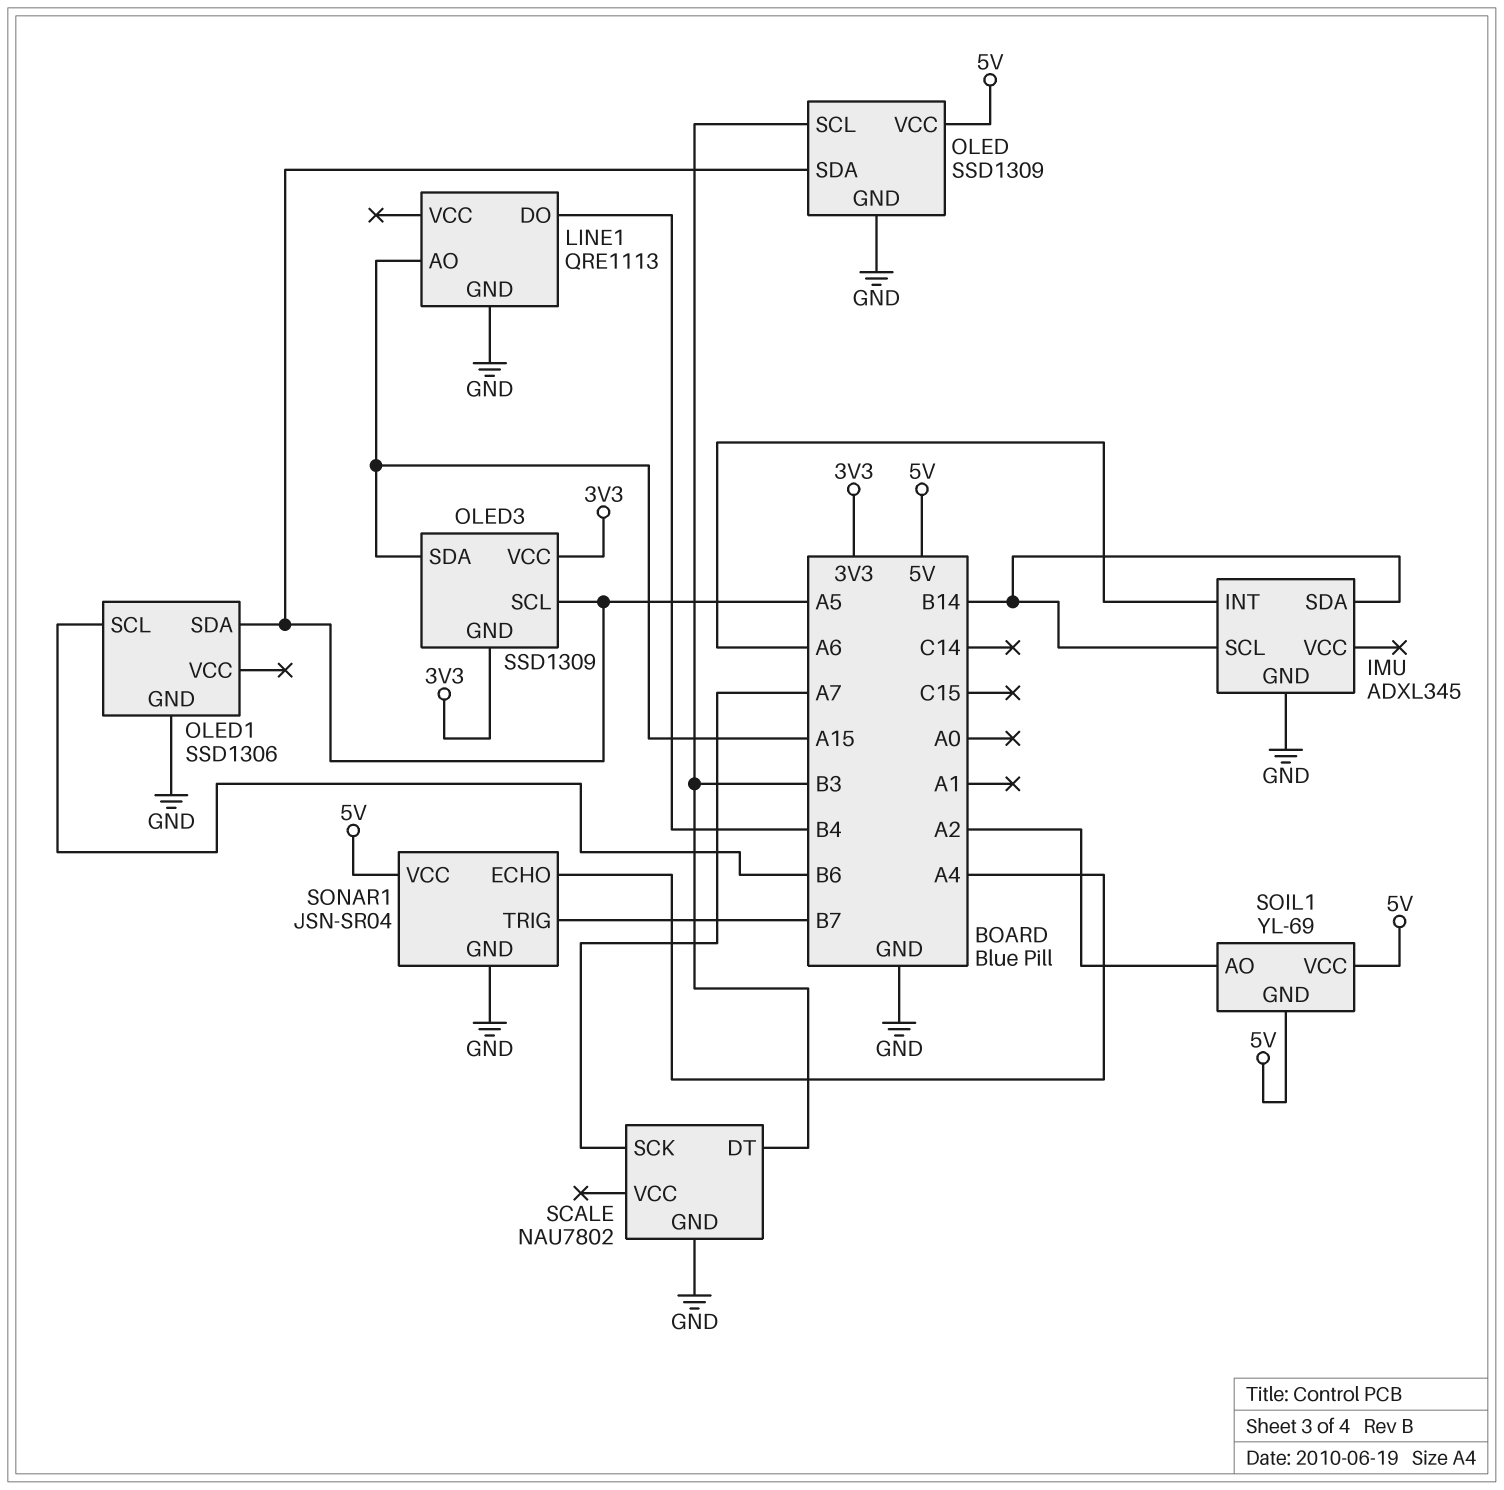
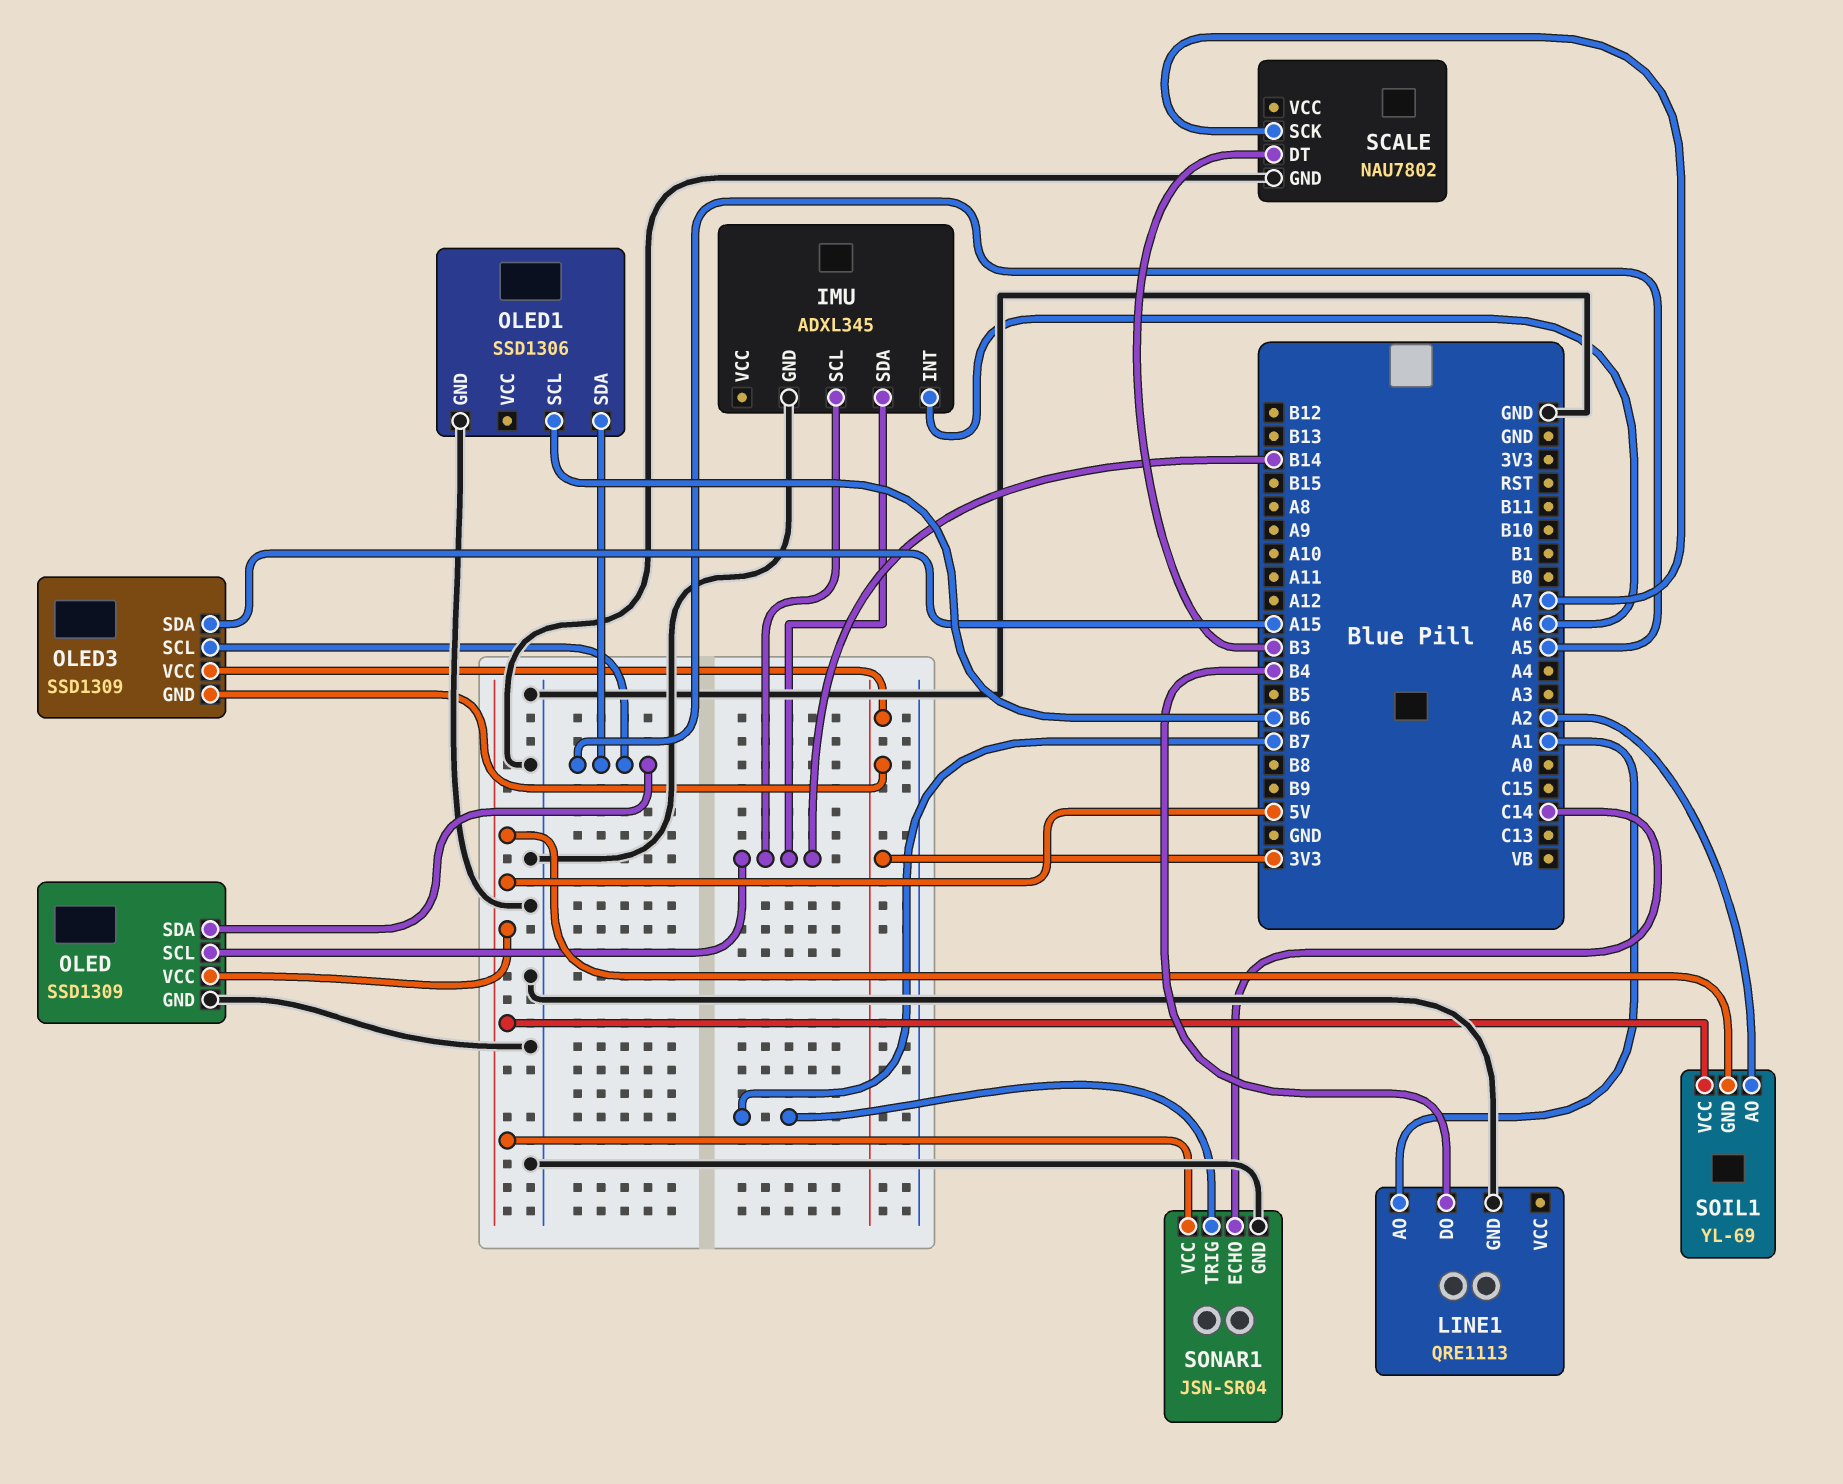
LINE1 pin AO: A15 -> A1
OLED pin SCL: B3 -> B14
SONAR1 pin ECHO: A4 -> C14

